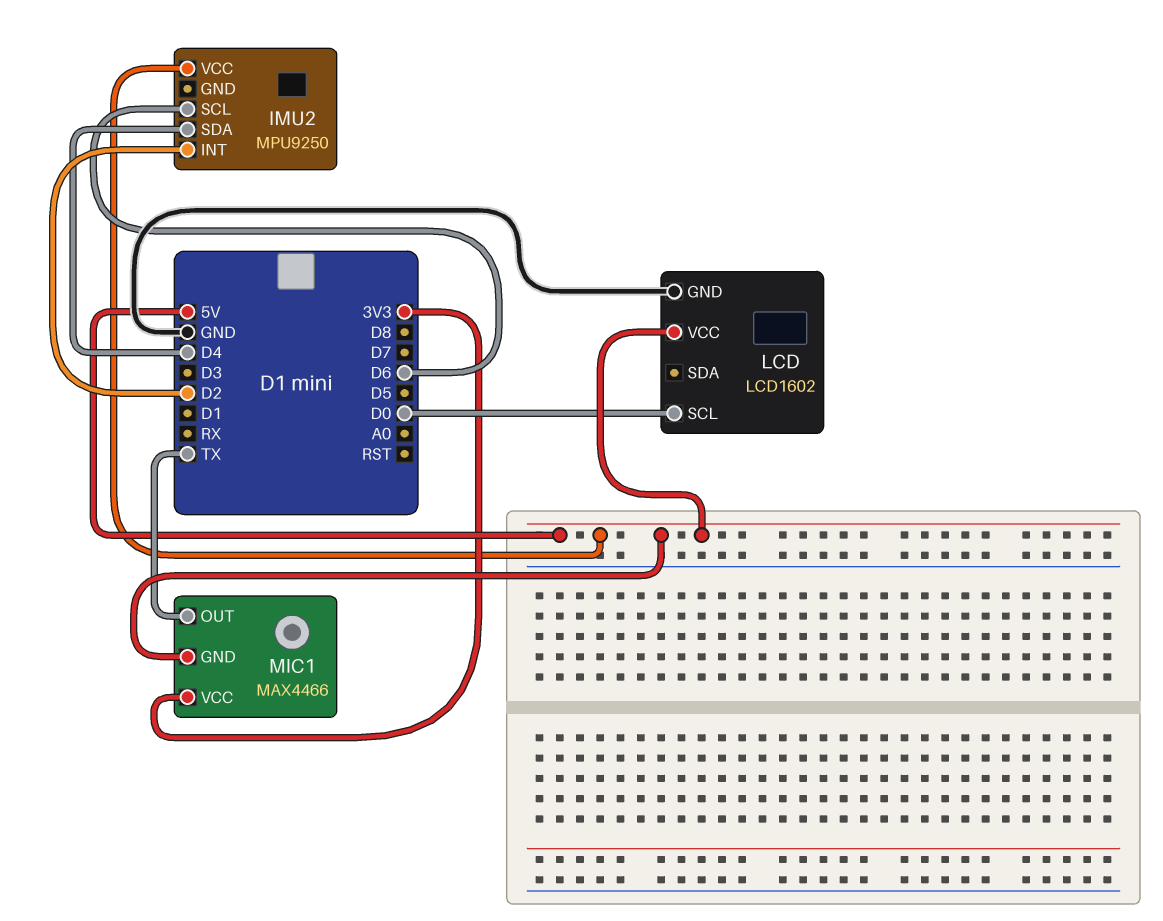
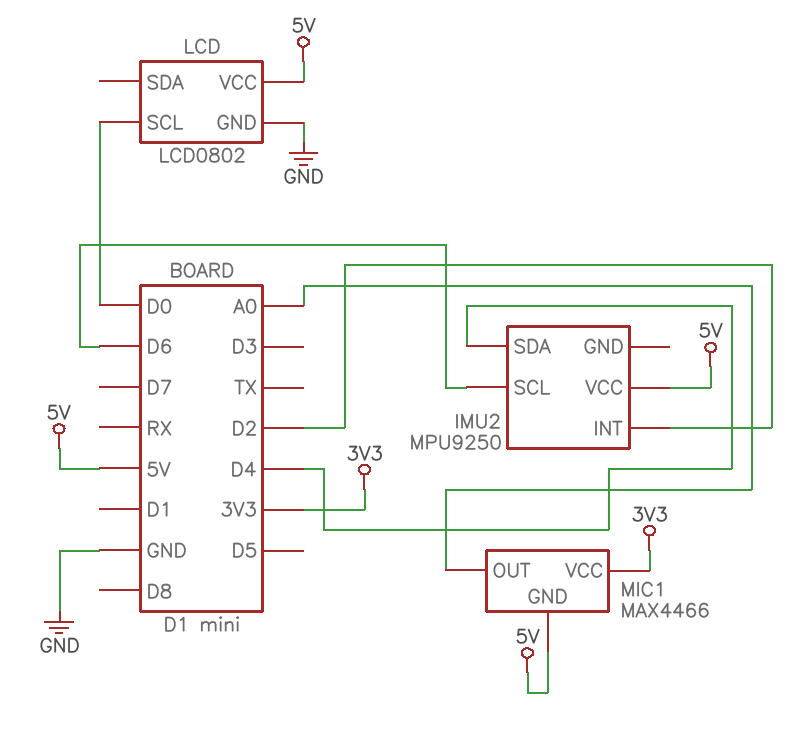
LCD: LCD1602 -> LCD0802
MIC1 pin OUT: TX -> A0

